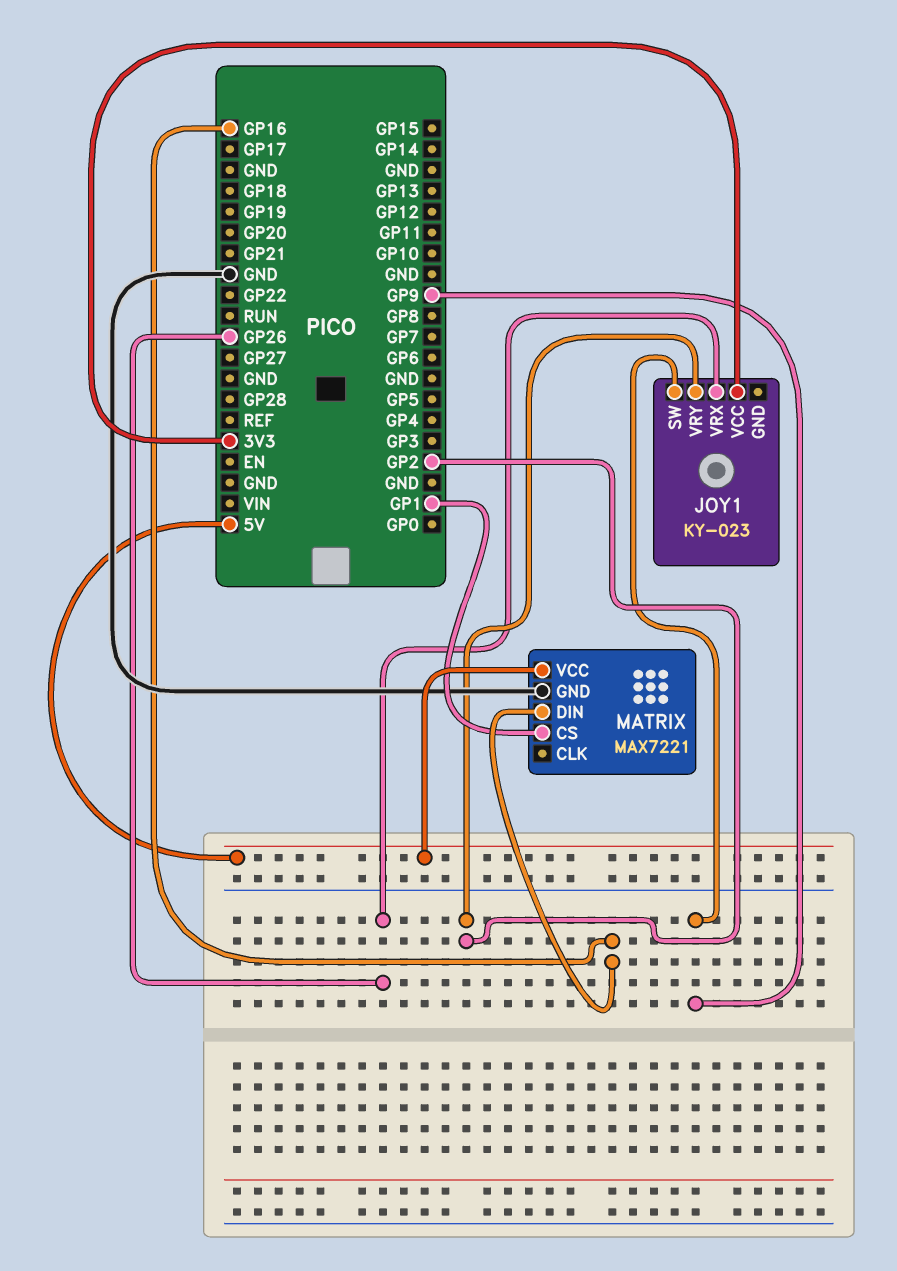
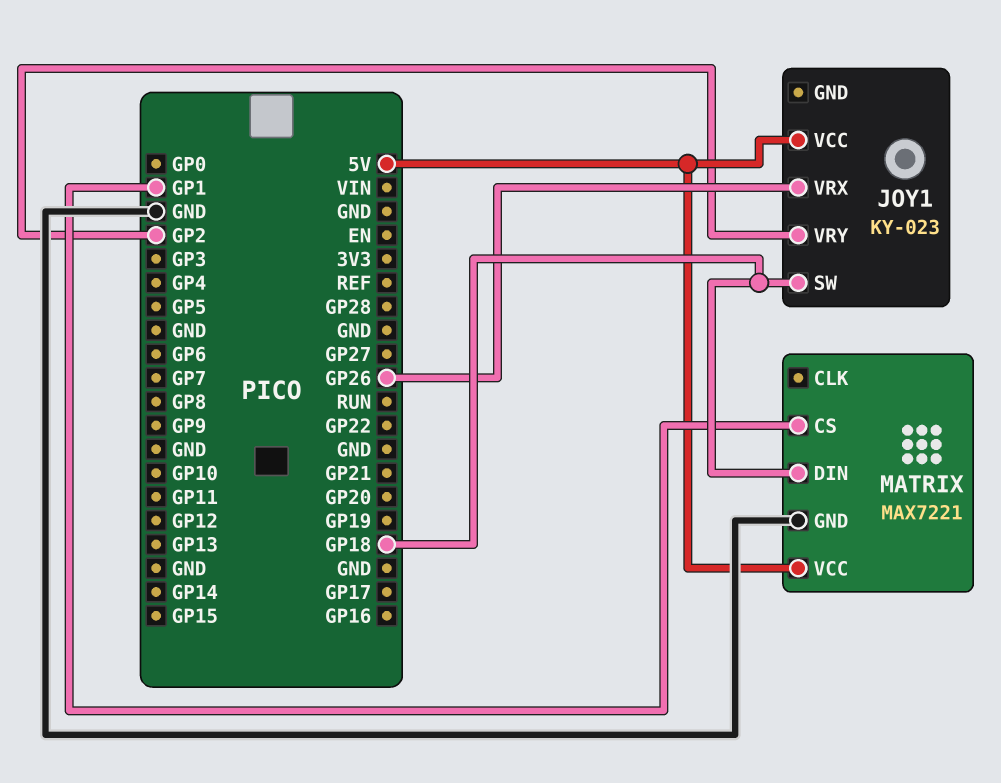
JOY1 pin SW: GP9 -> GP18
JOY1 pin VCC: 3V3 -> 5V
MATRIX pin DIN: GP16 -> GP18

